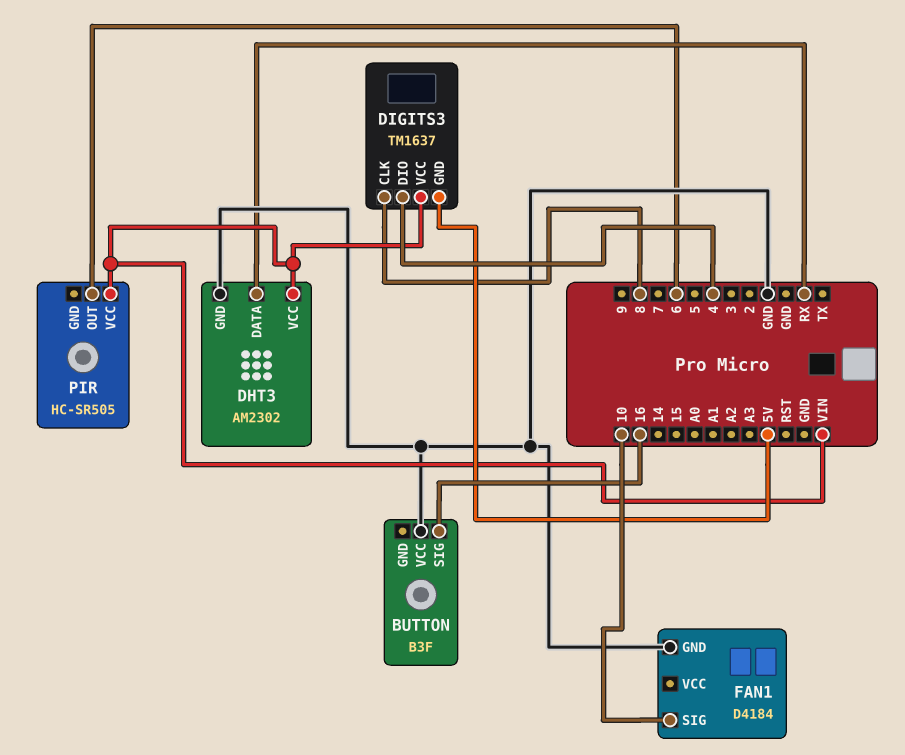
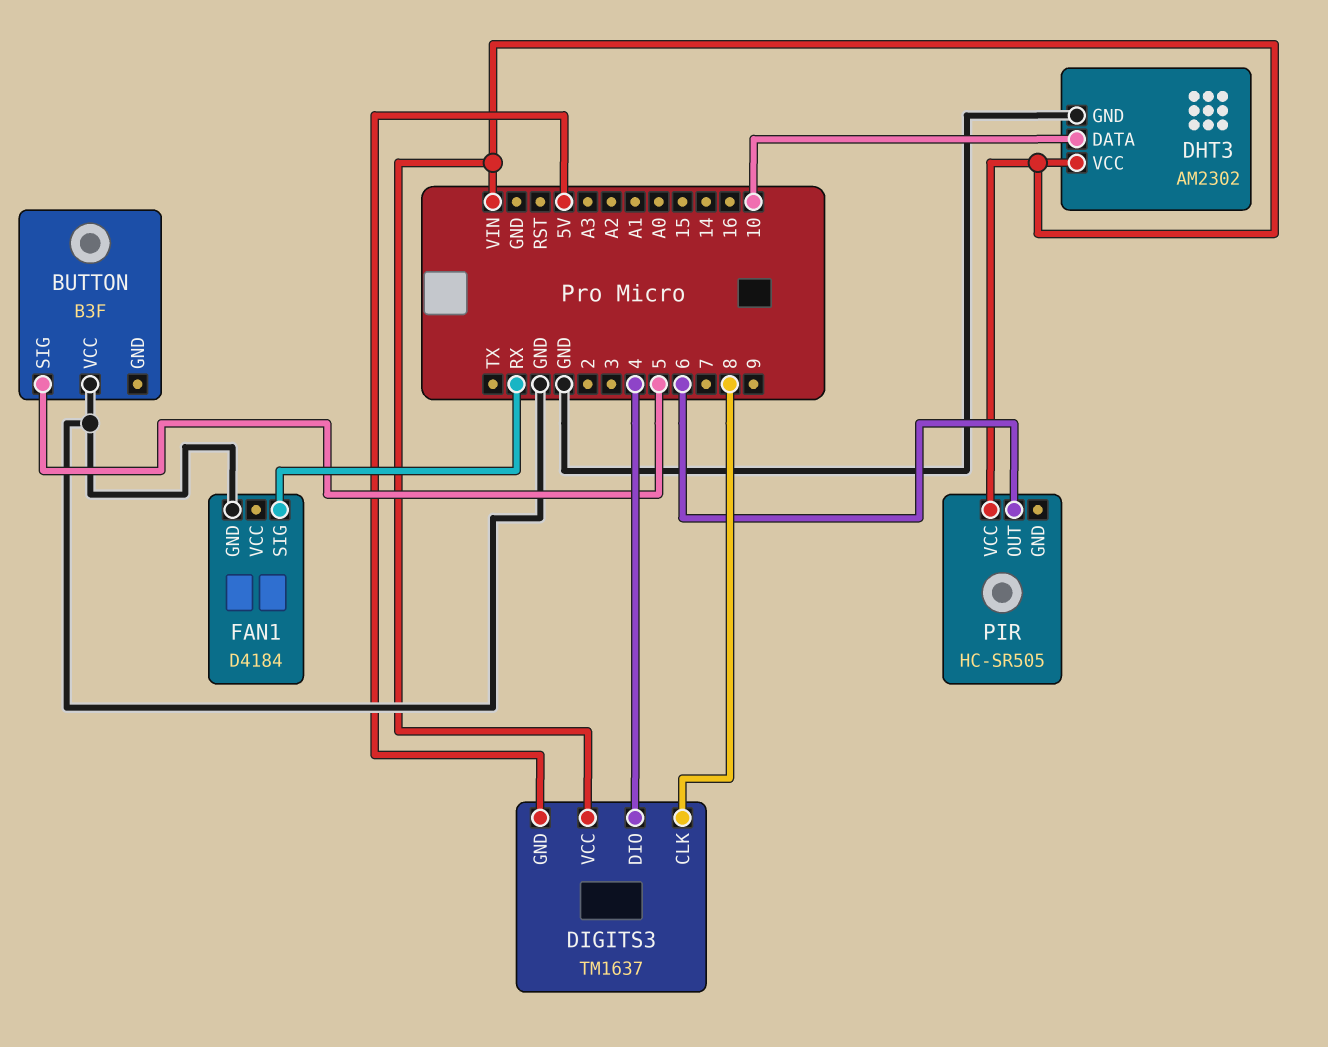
BUTTON pin SIG: 16 -> 5
DHT3 pin DATA: RX -> 10
FAN1 pin SIG: 10 -> RX

